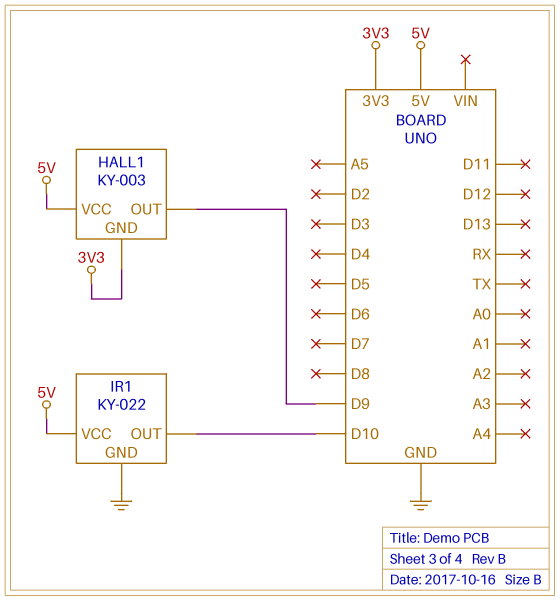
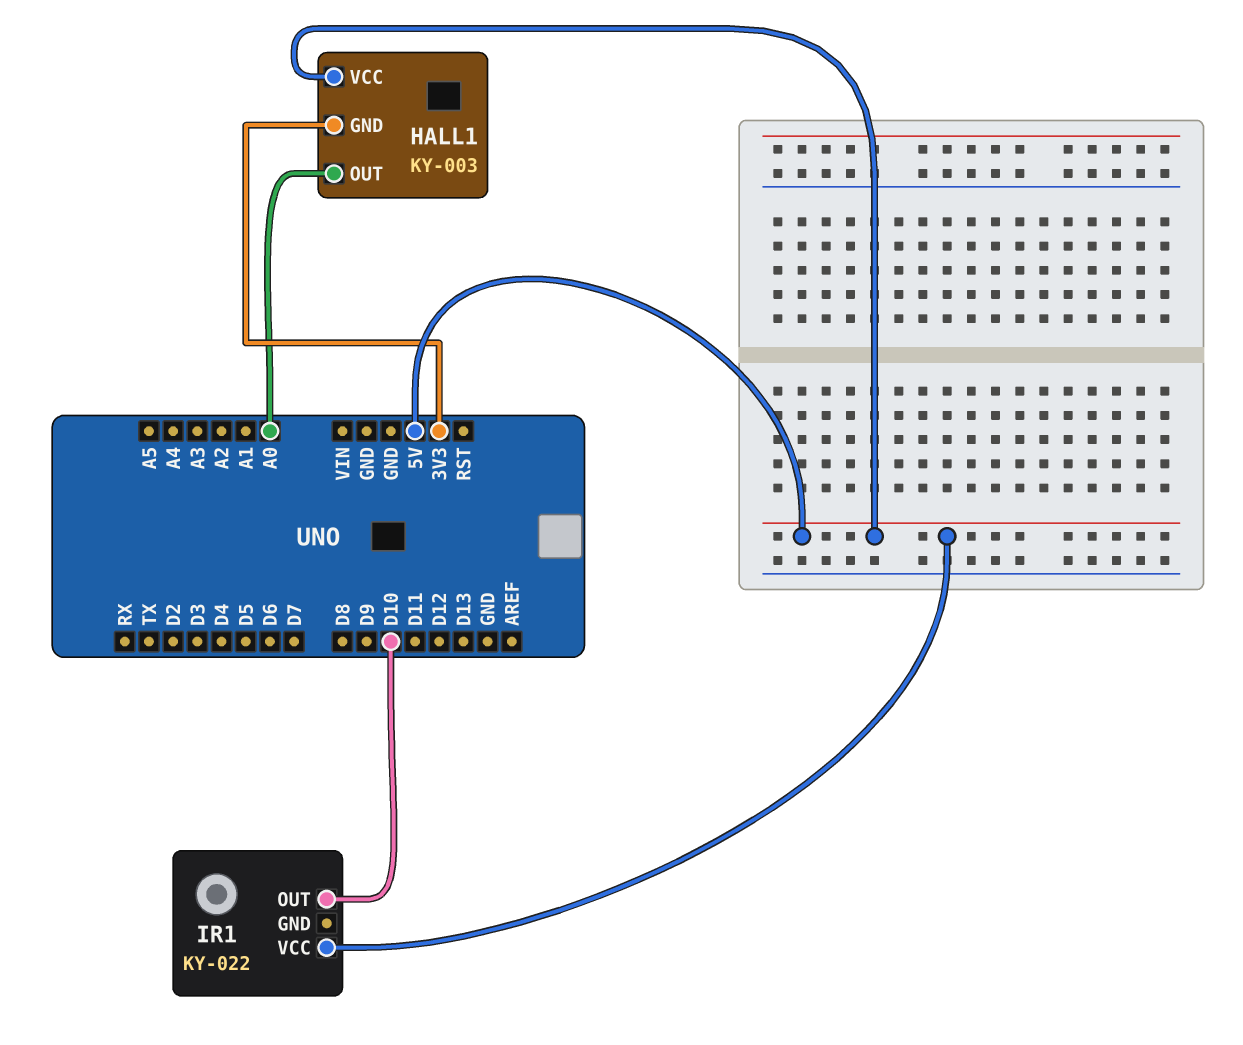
HALL1 pin OUT: D9 -> A0
IR1 pin GND: GND -> none

